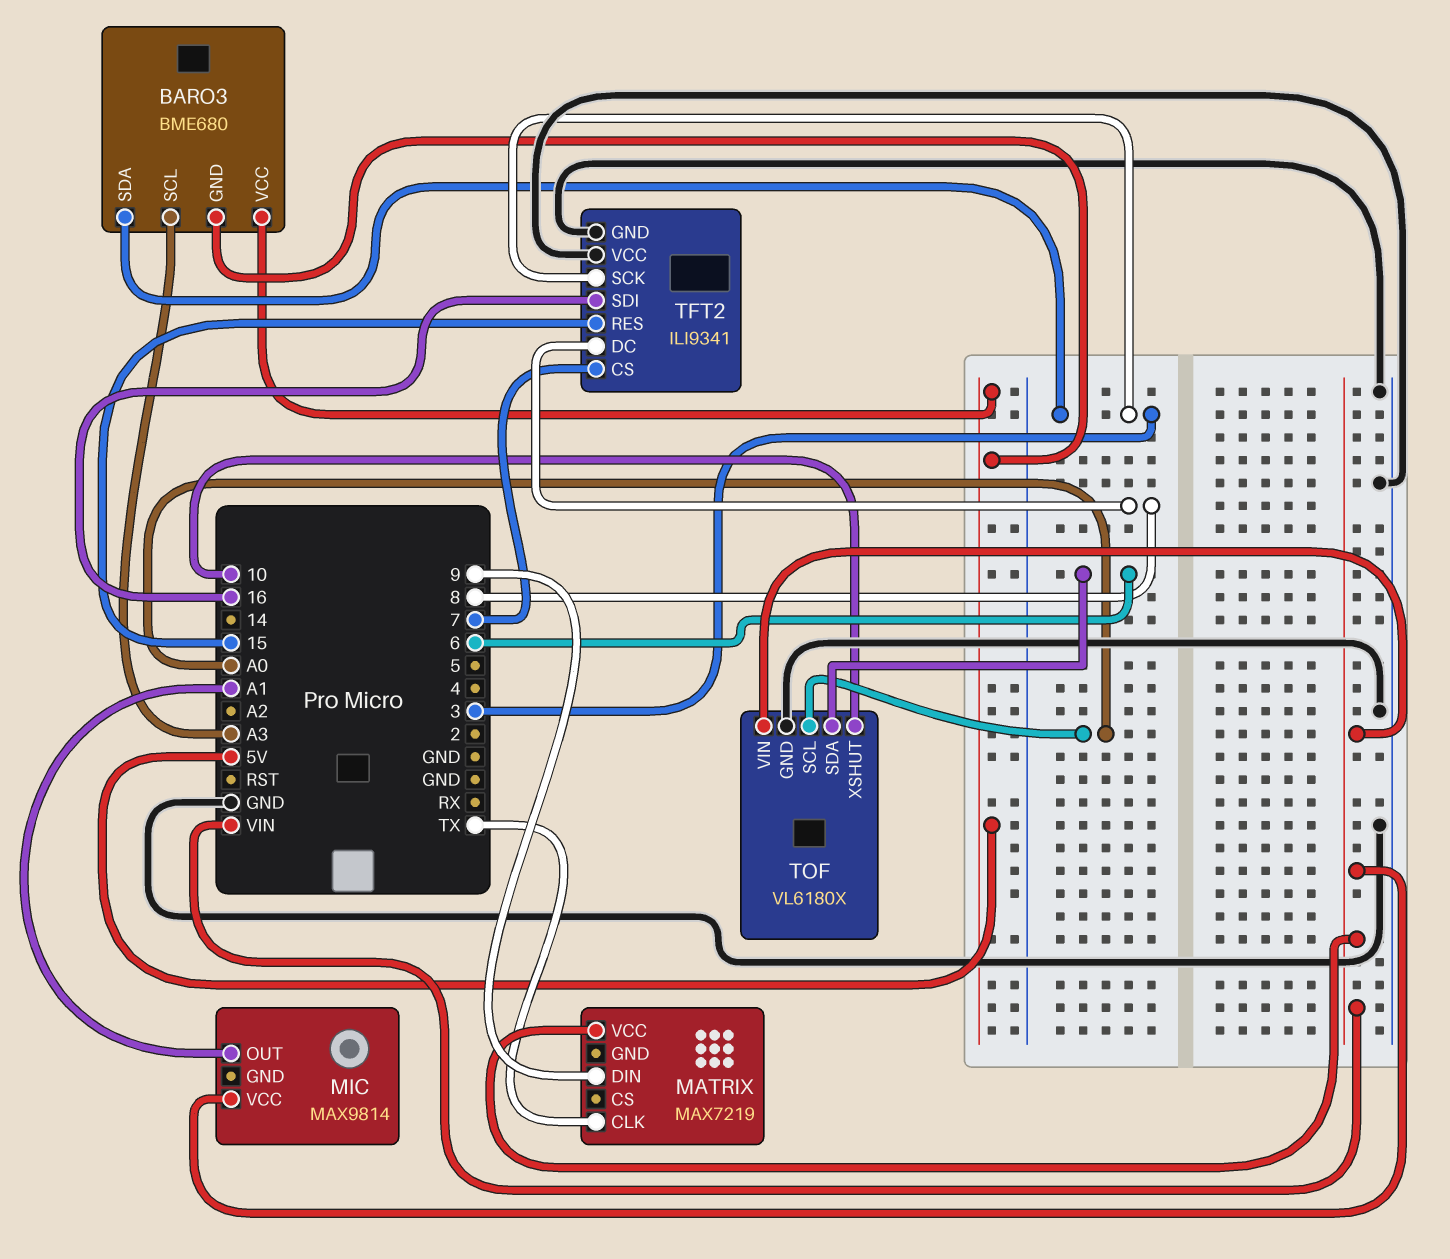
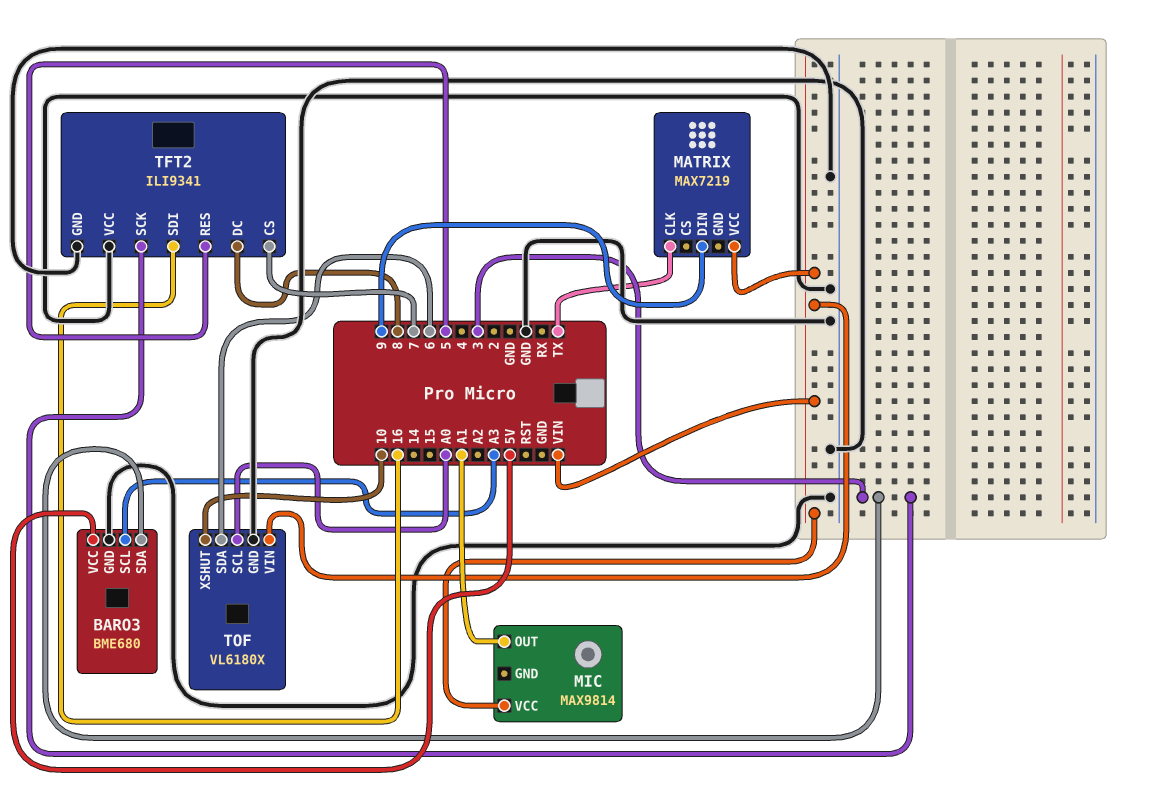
BARO3 pin GND: 5V -> GND
TFT2 pin RES: 15 -> 5

